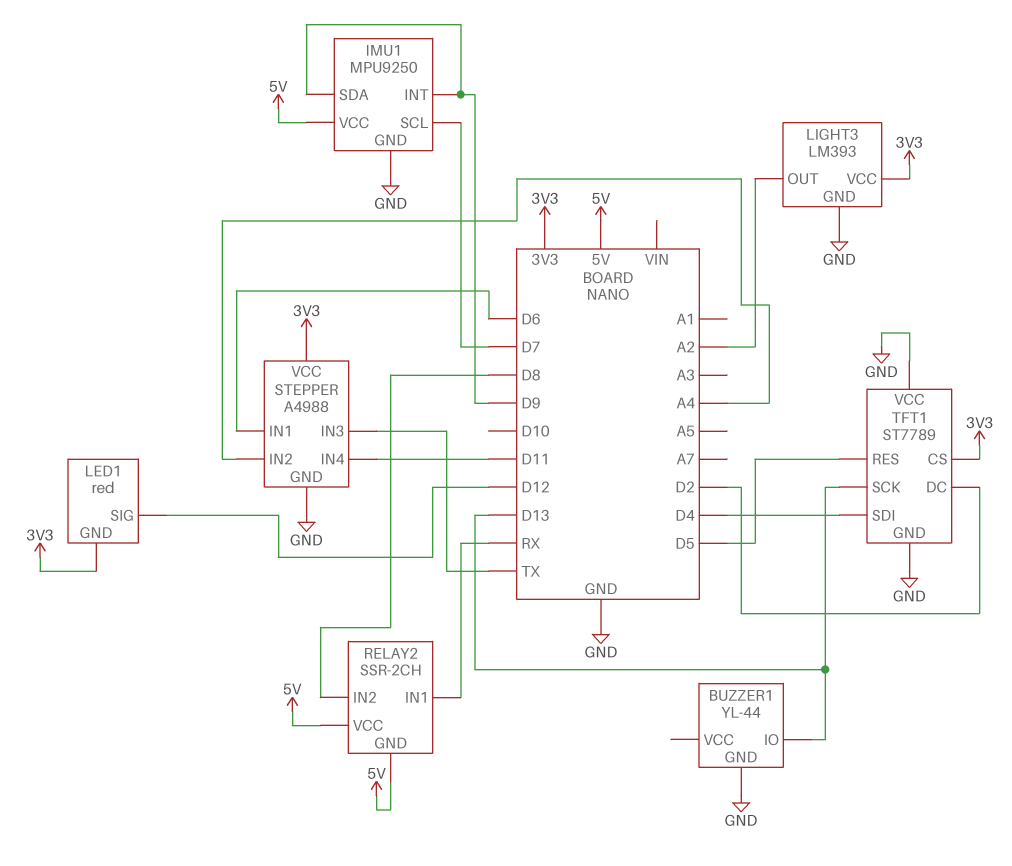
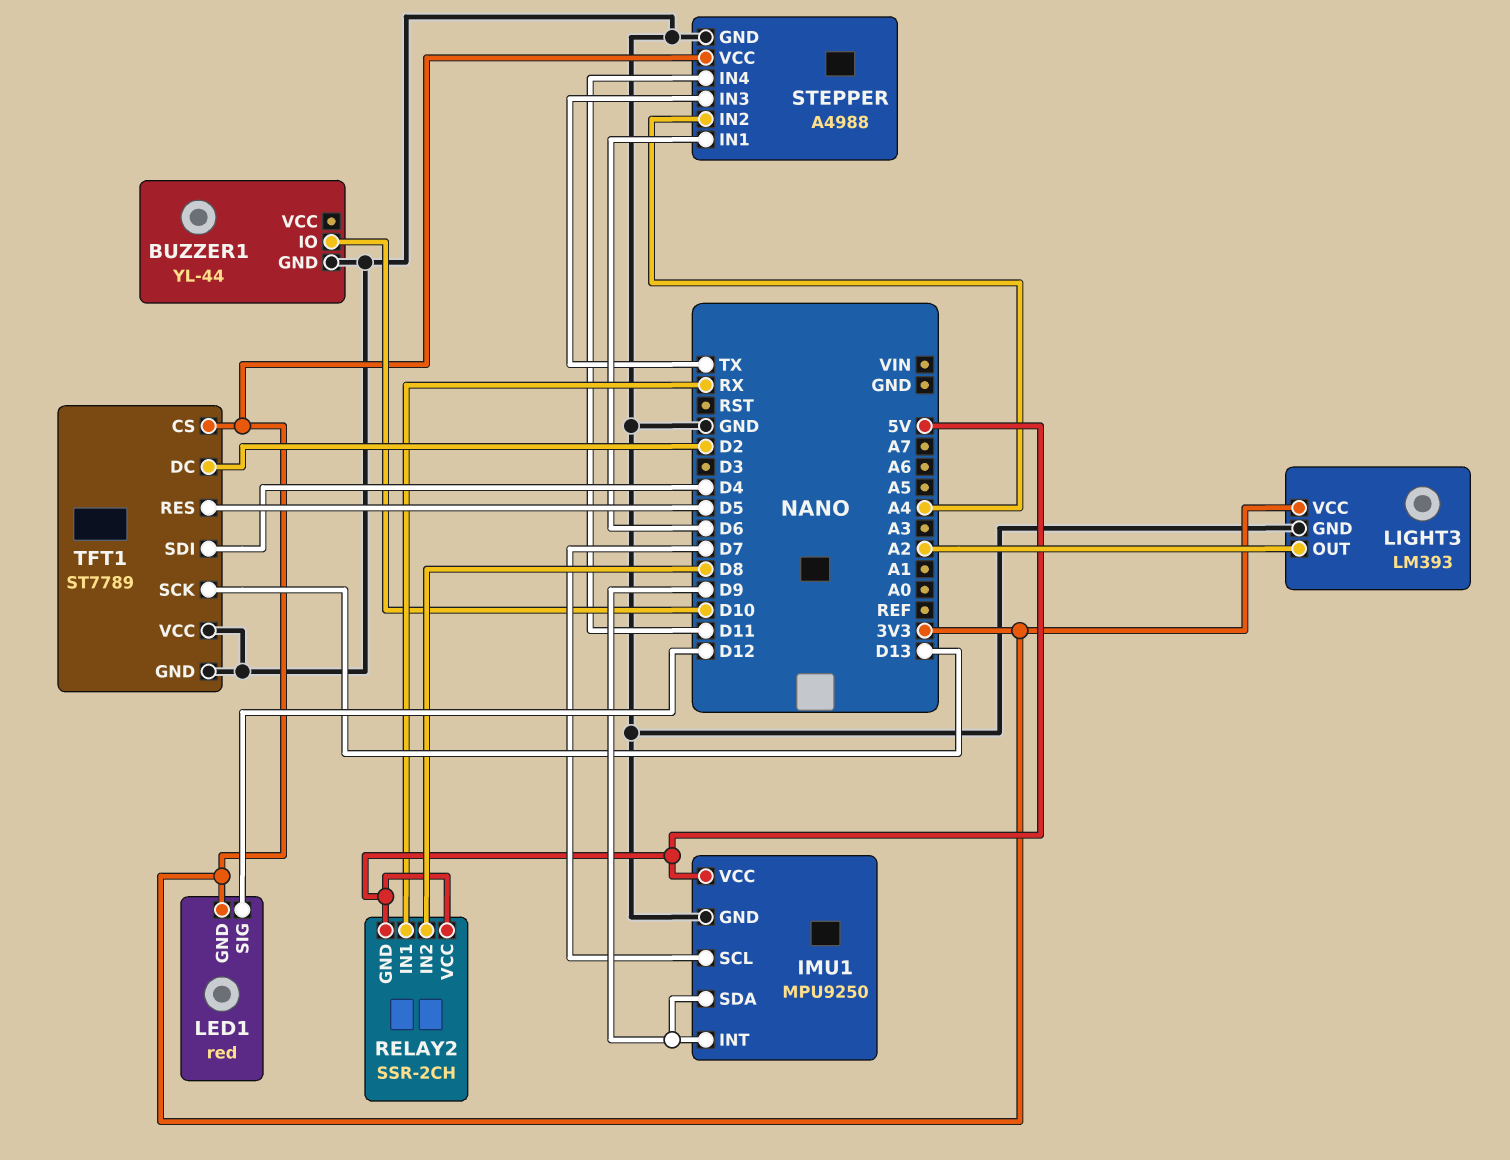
BUZZER1 pin IO: D13 -> D10

